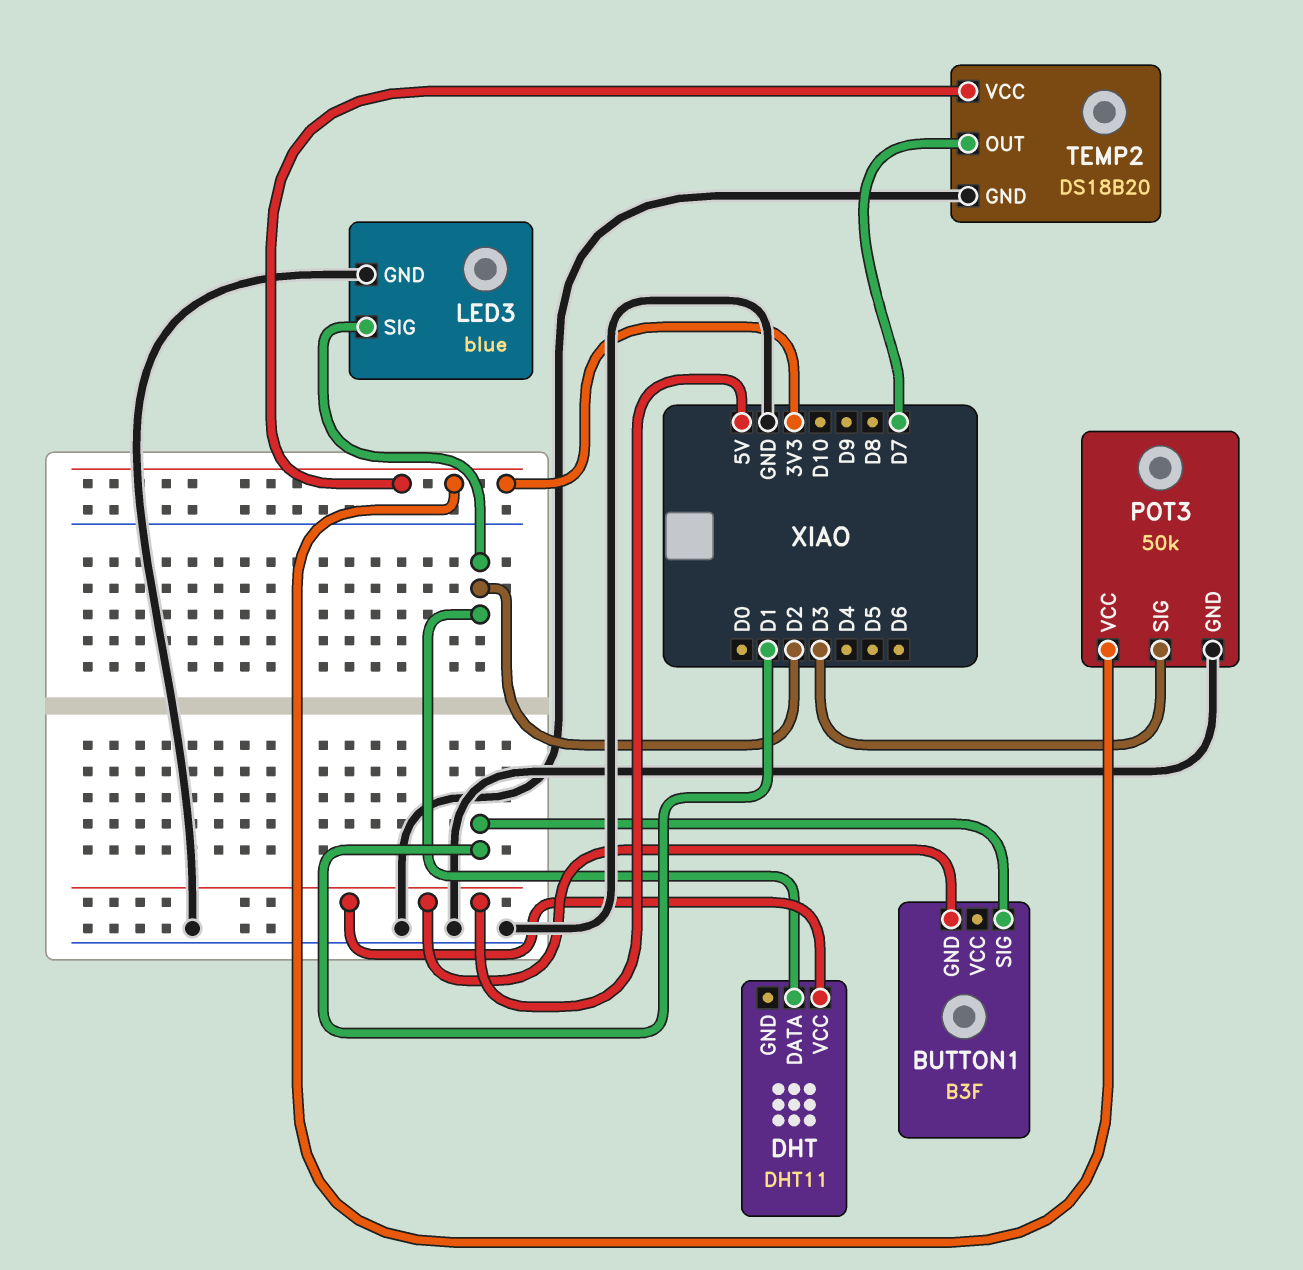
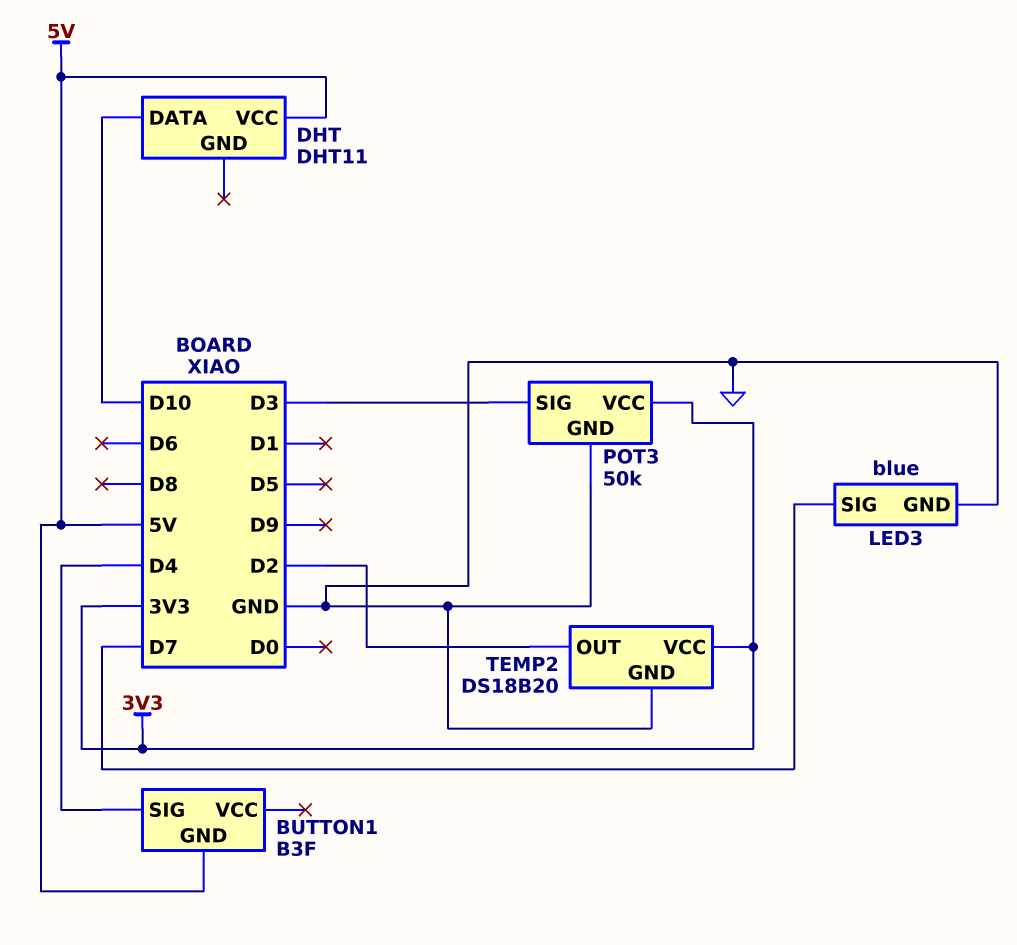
BUTTON1 pin SIG: D1 -> D4
DHT pin DATA: D2 -> D10
LED3 pin SIG: D2 -> D7
TEMP2 pin OUT: D7 -> D2

